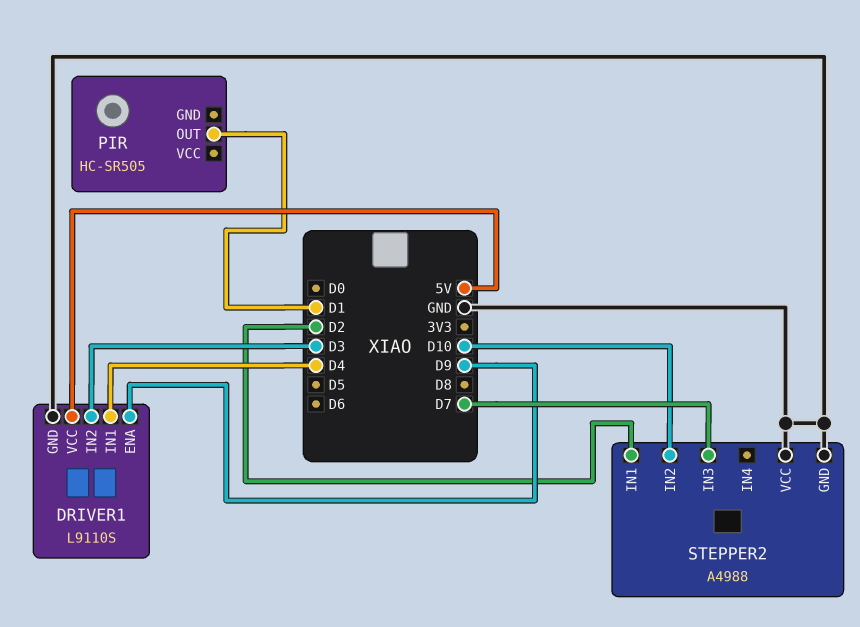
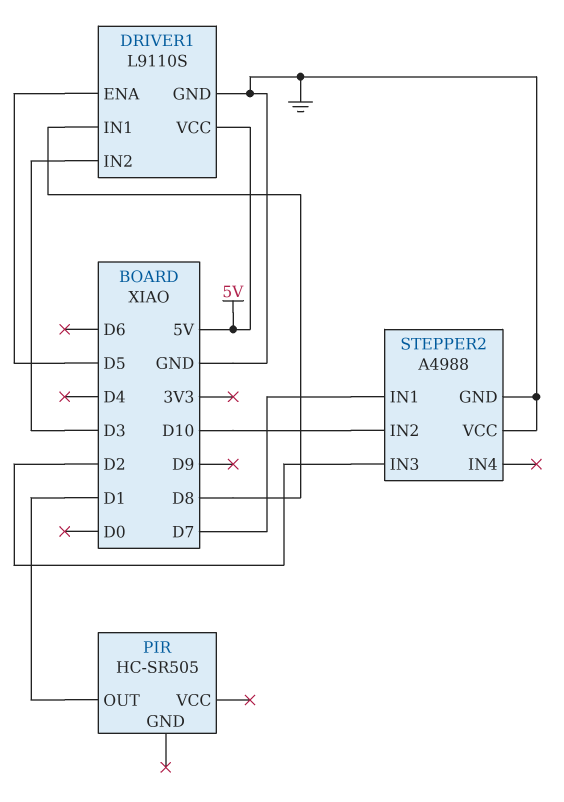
DRIVER1 pin ENA: D9 -> D5
DRIVER1 pin IN1: D4 -> D8
STEPPER2 pin IN1: D2 -> D7
STEPPER2 pin IN3: D7 -> D2

